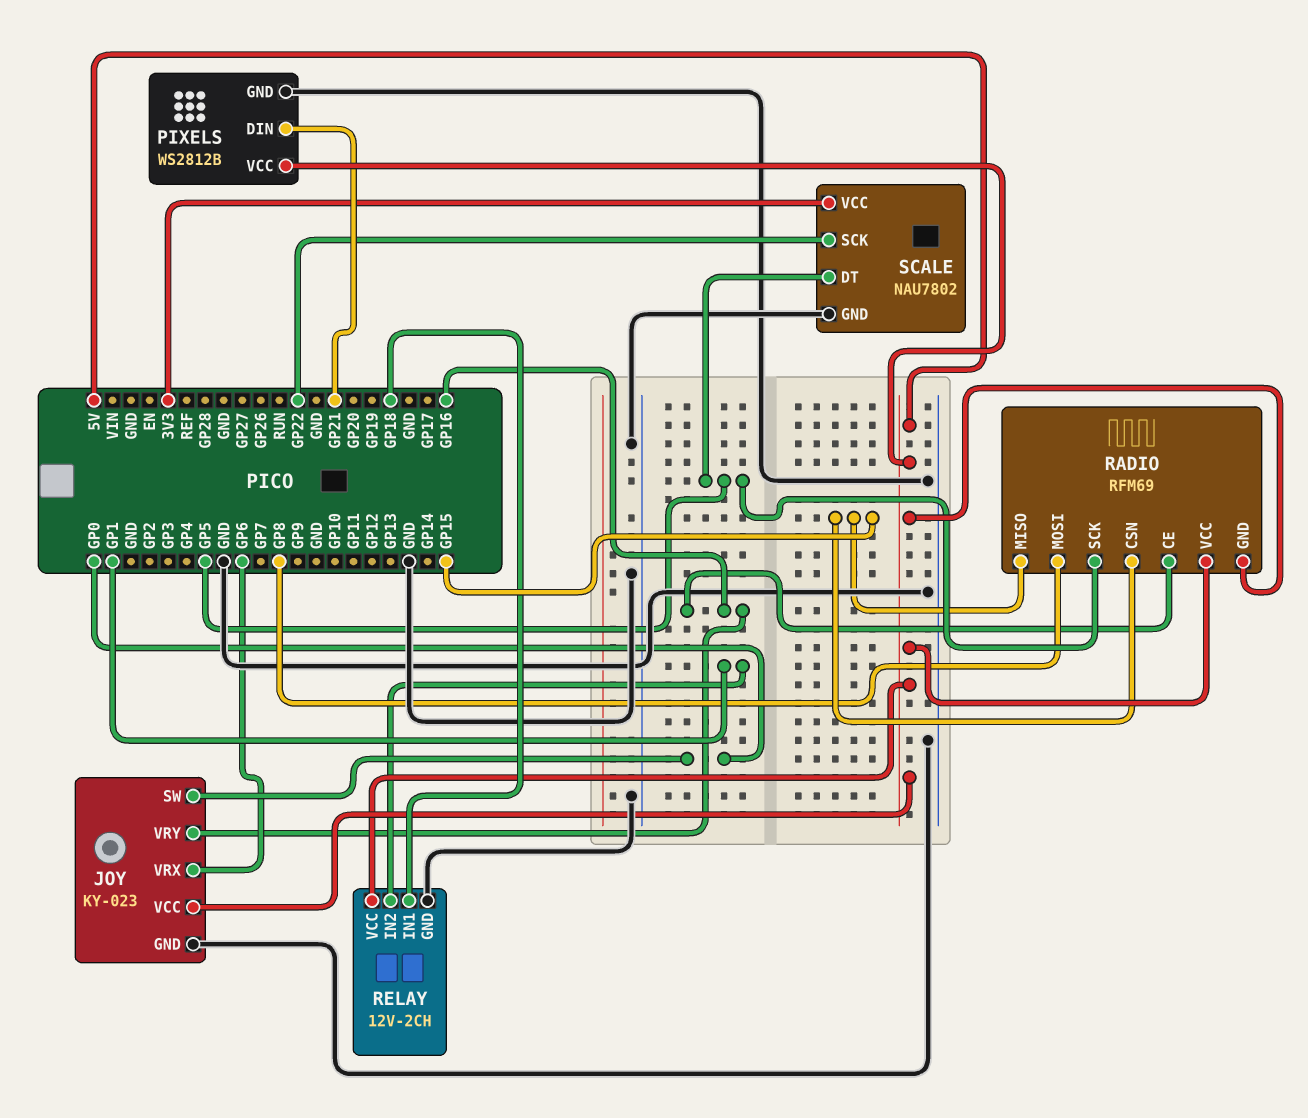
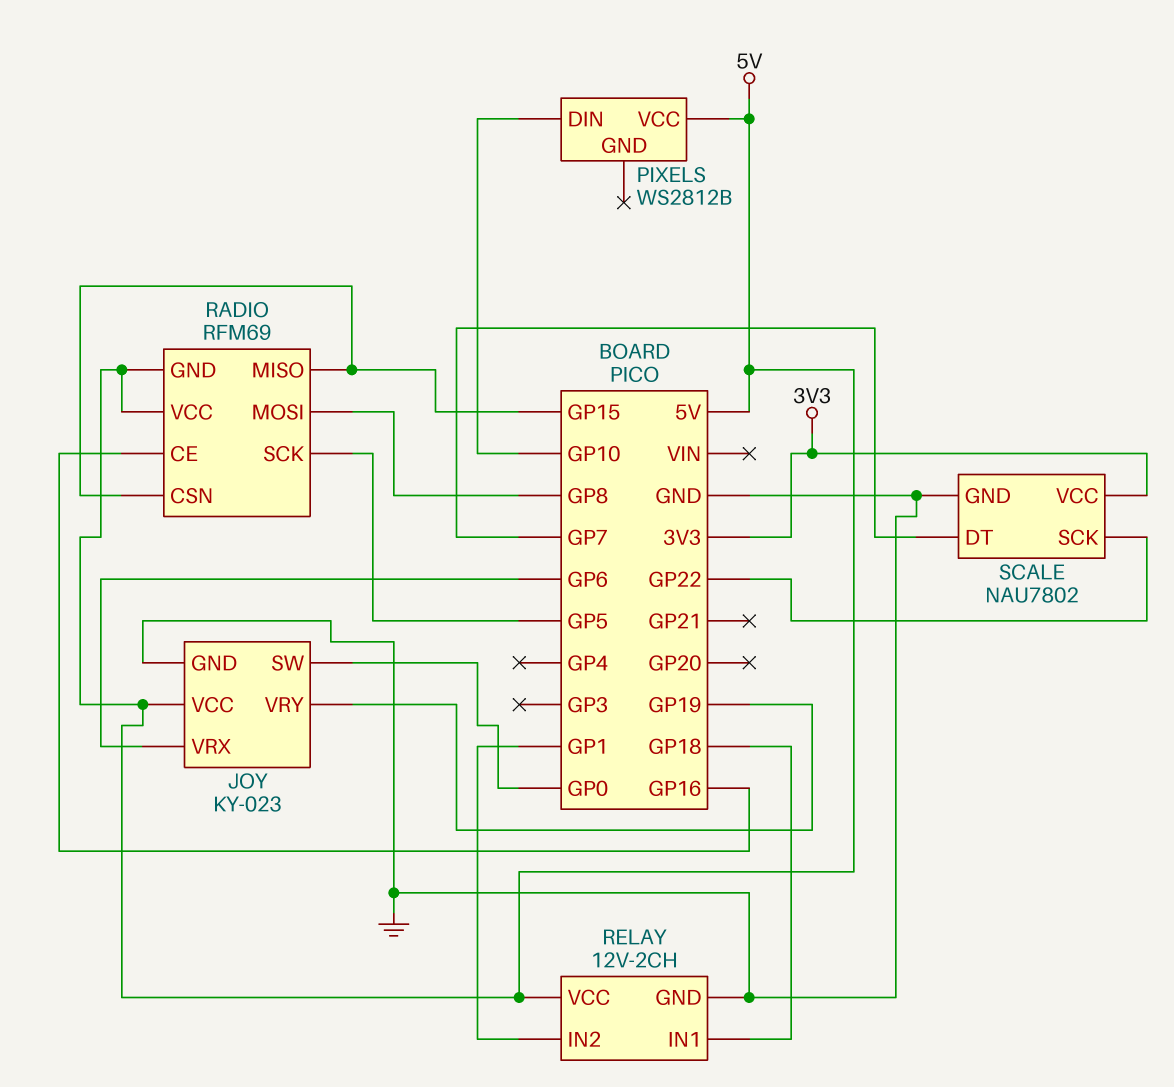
JOY pin VRY: GP16 -> GP19
PIXELS pin DIN: GP21 -> GP10
PIXELS pin GND: GND -> none
SCALE pin DT: GP5 -> GP7

